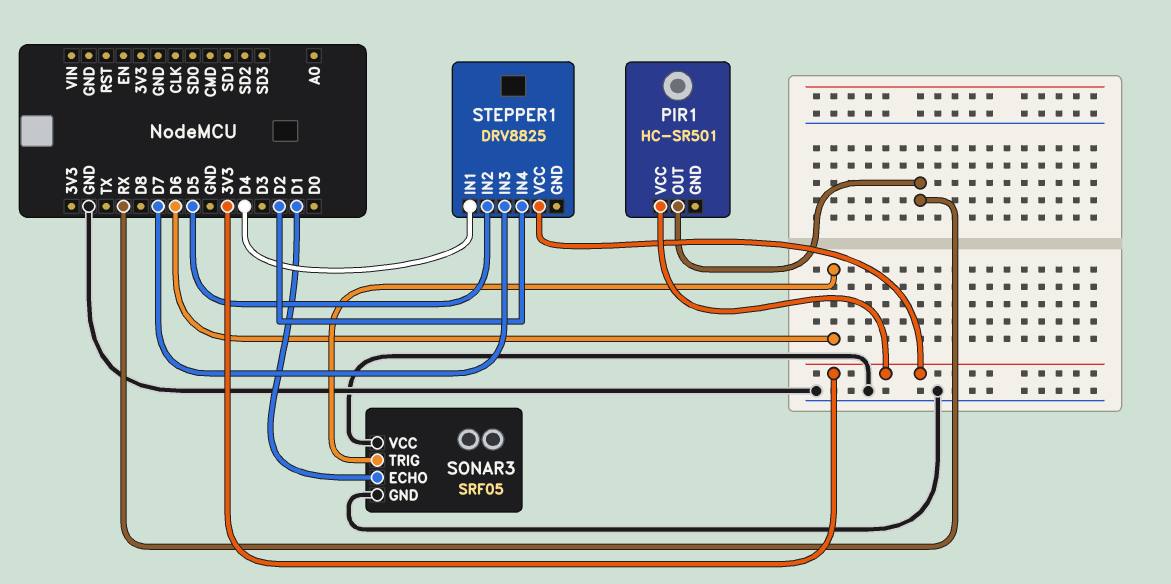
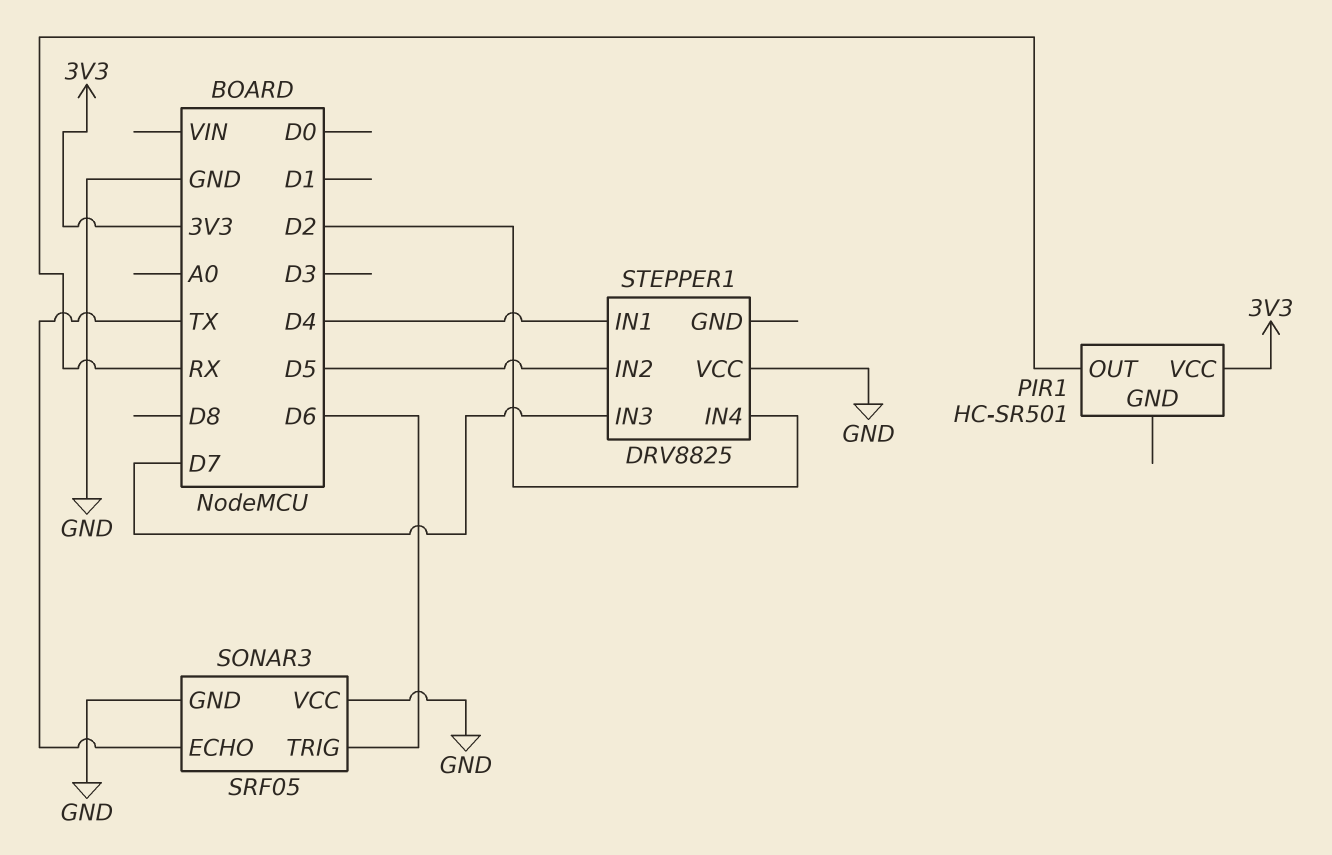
SONAR3 pin ECHO: D1 -> TX
STEPPER1 pin VCC: 3V3 -> GND

